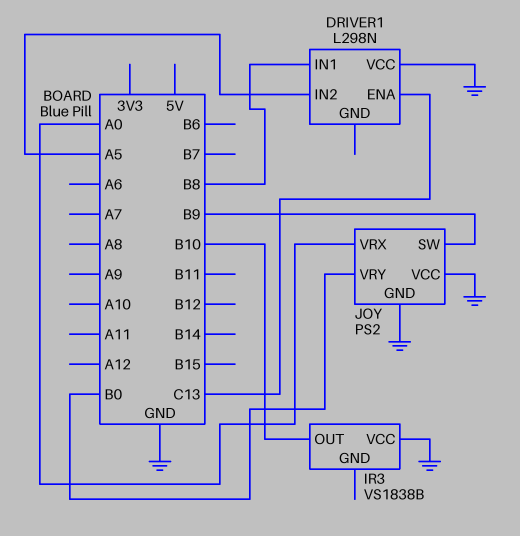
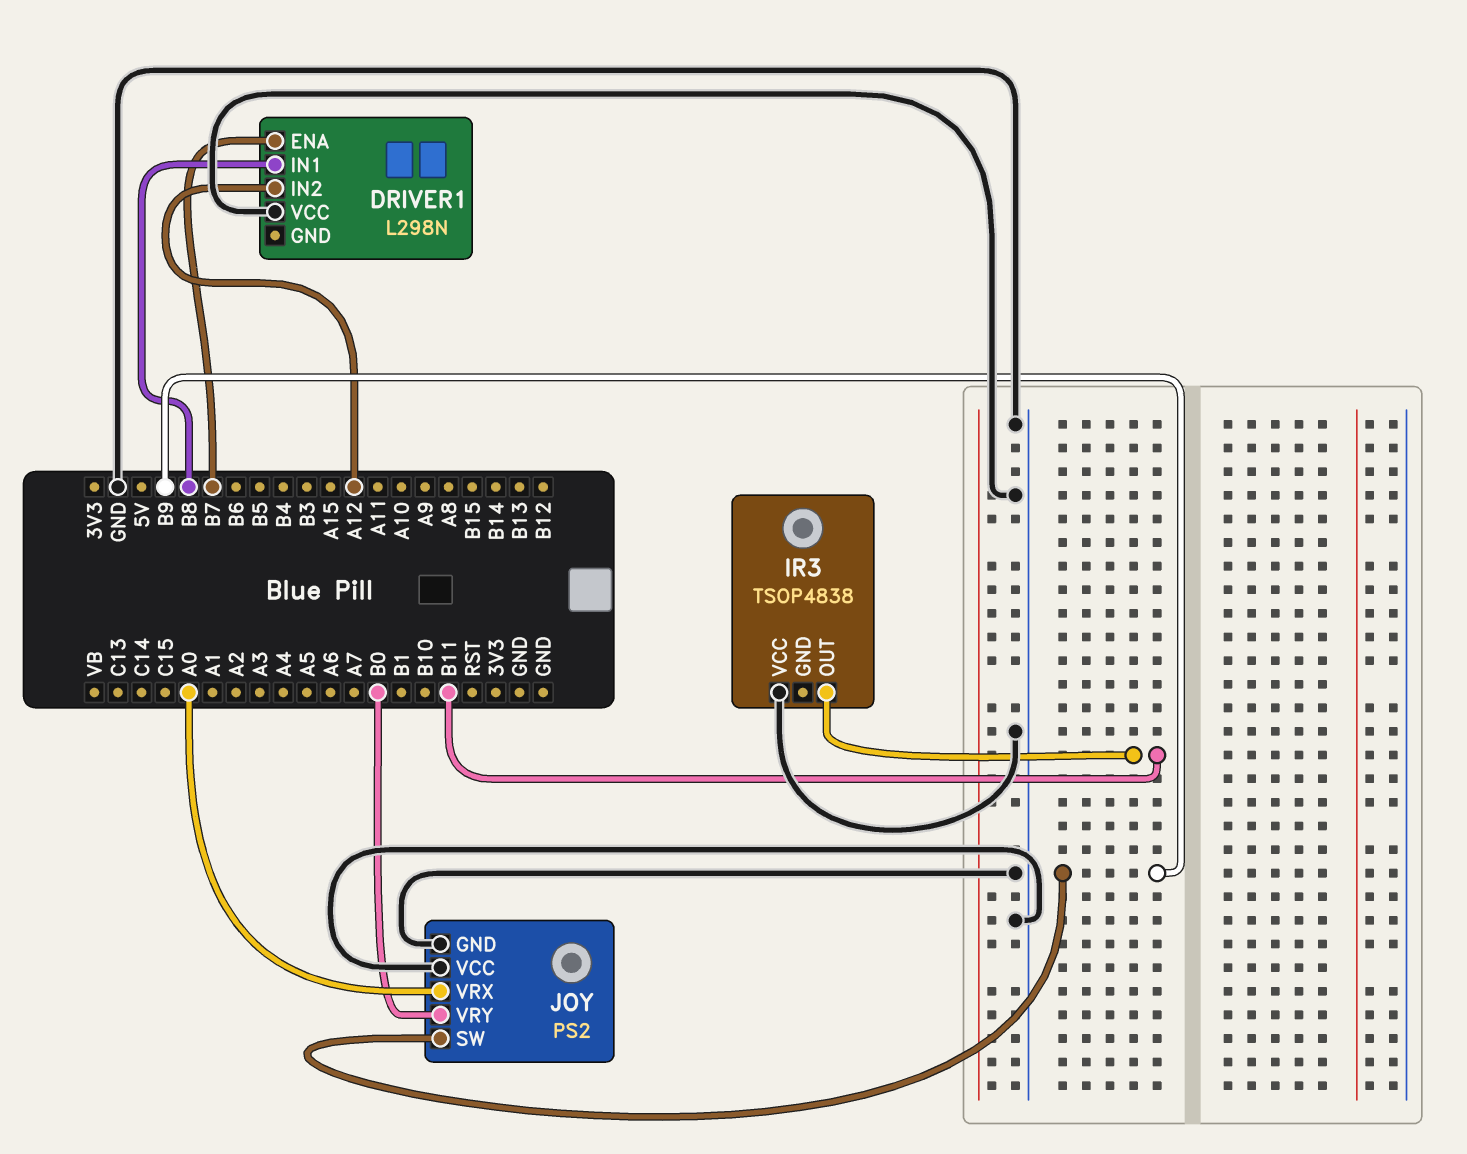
DRIVER1 pin ENA: C13 -> B7
DRIVER1 pin IN2: A5 -> A12
IR3: VS1838B -> TSOP4838
IR3 pin OUT: B10 -> B11

